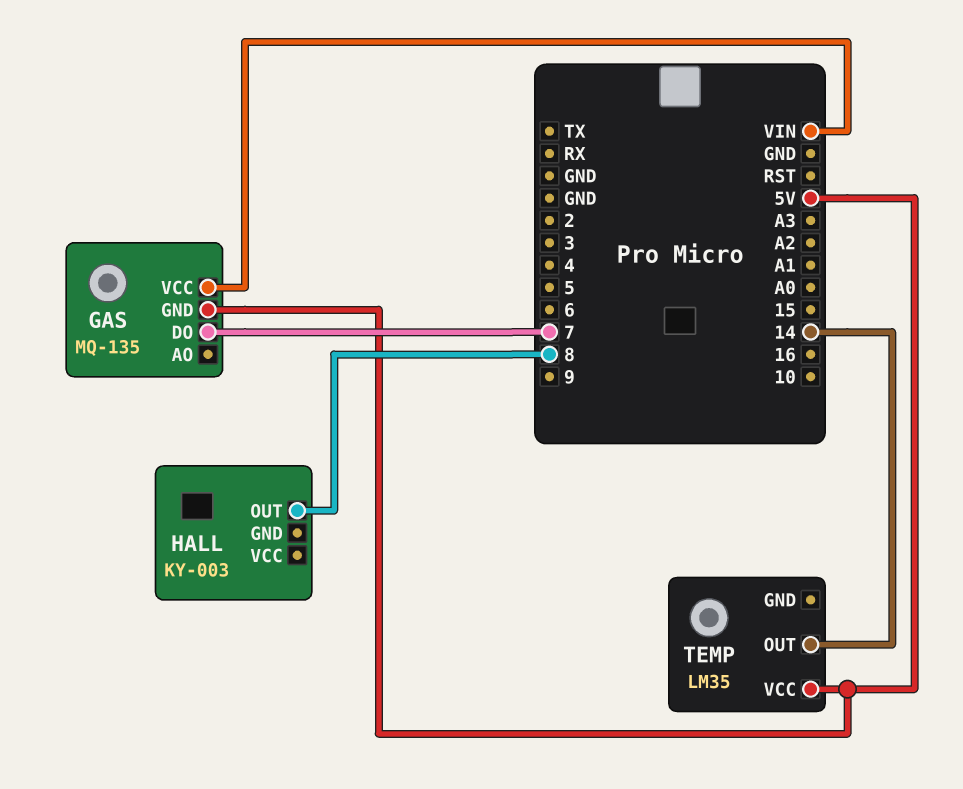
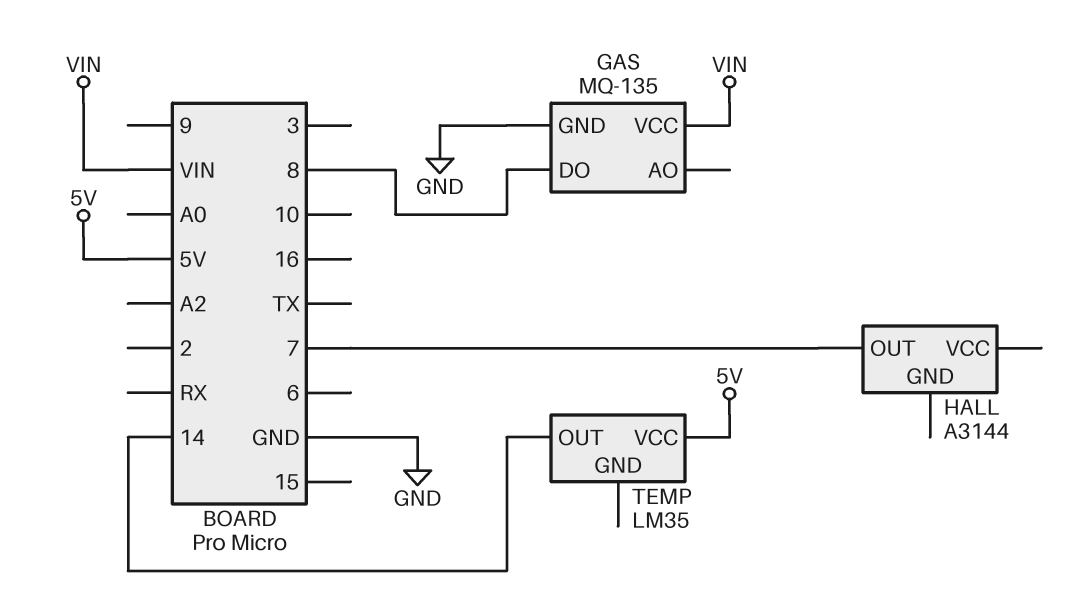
GAS pin DO: 7 -> 8
GAS pin GND: 5V -> GND
HALL: KY-003 -> A3144
HALL pin OUT: 8 -> 7

